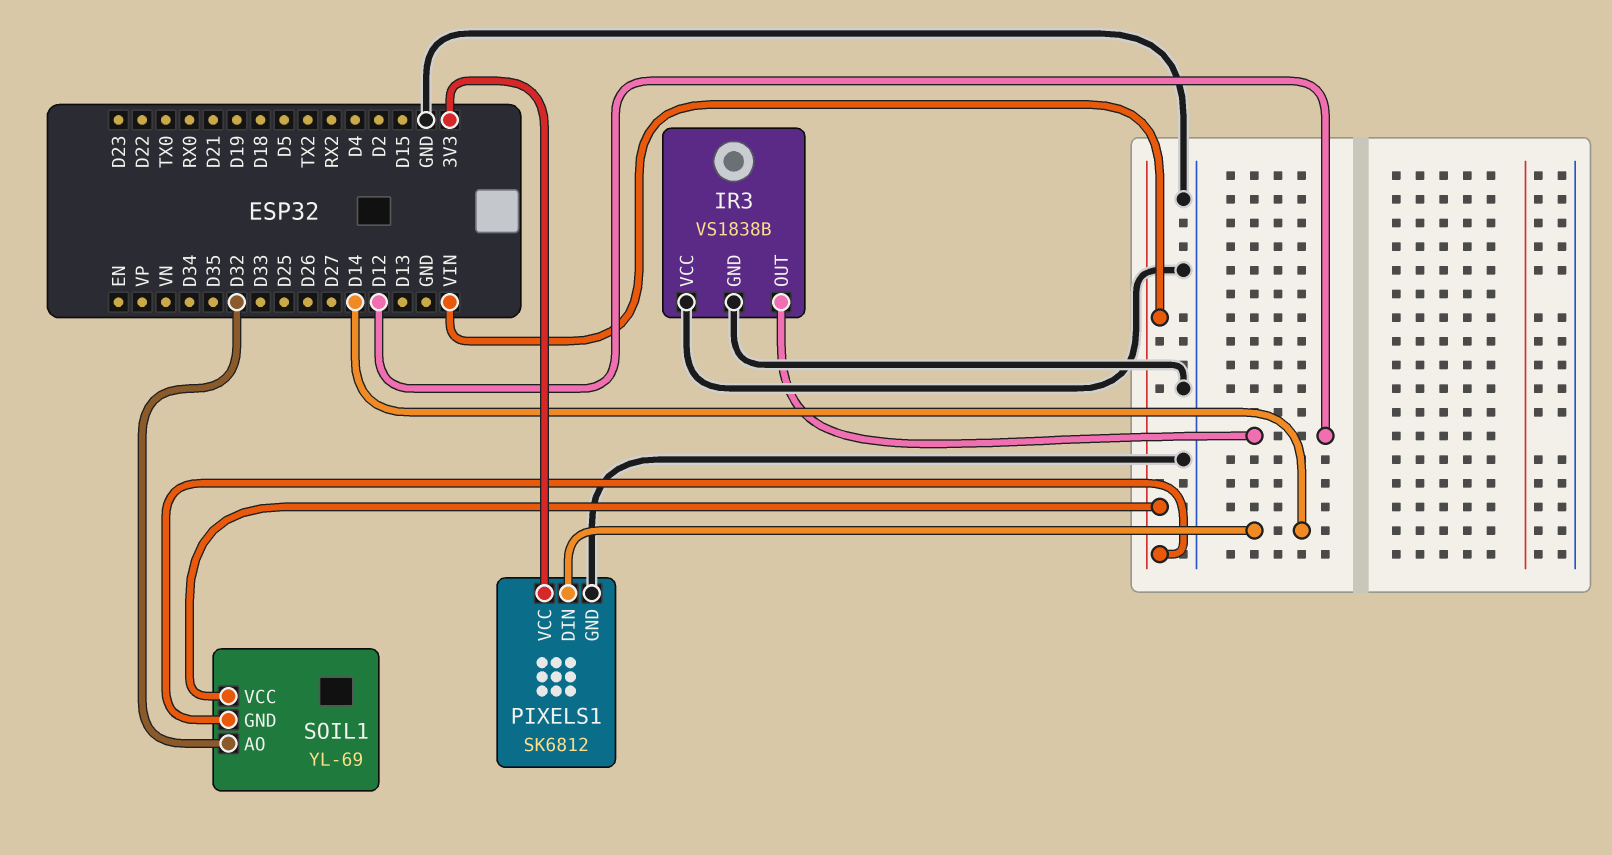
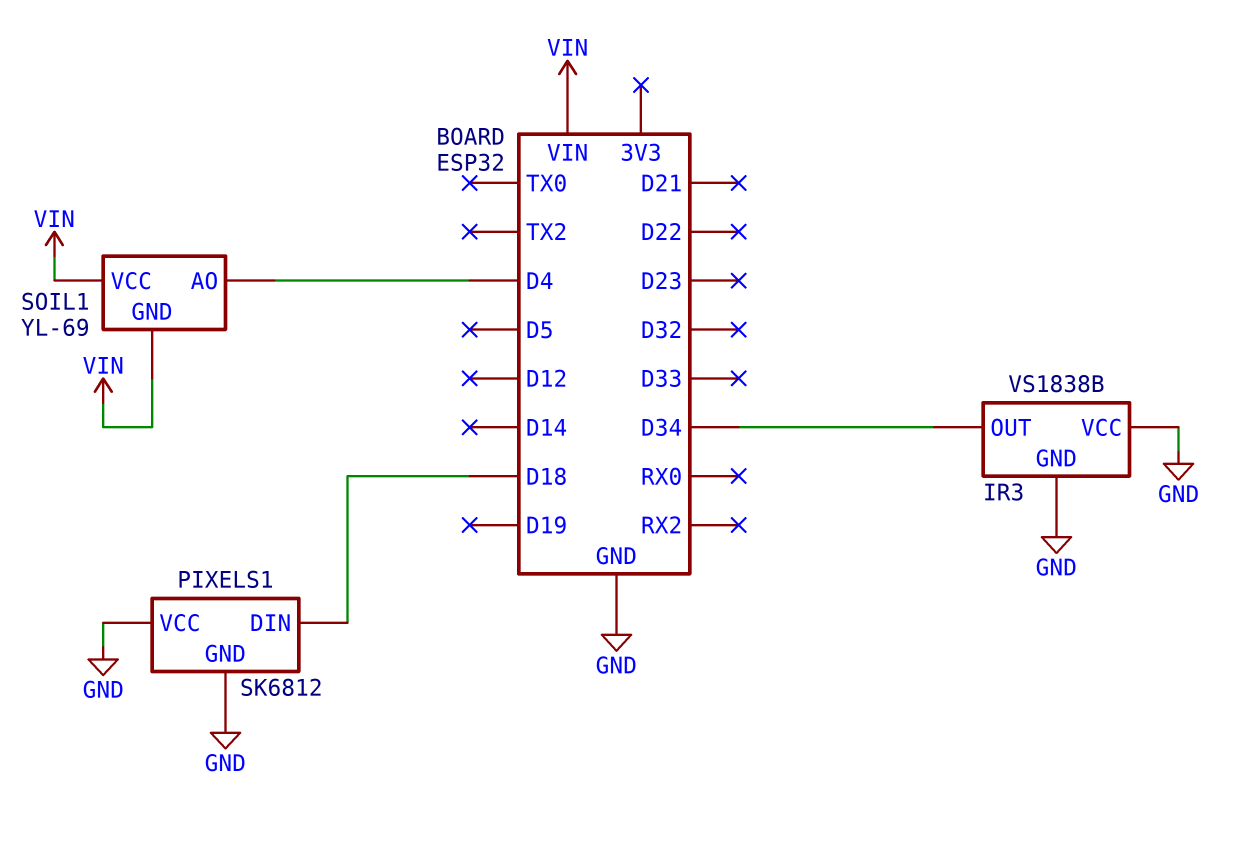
IR3 pin OUT: D12 -> D34
PIXELS1 pin DIN: D14 -> D18
PIXELS1 pin VCC: 3V3 -> GND
SOIL1 pin AO: D32 -> D4

